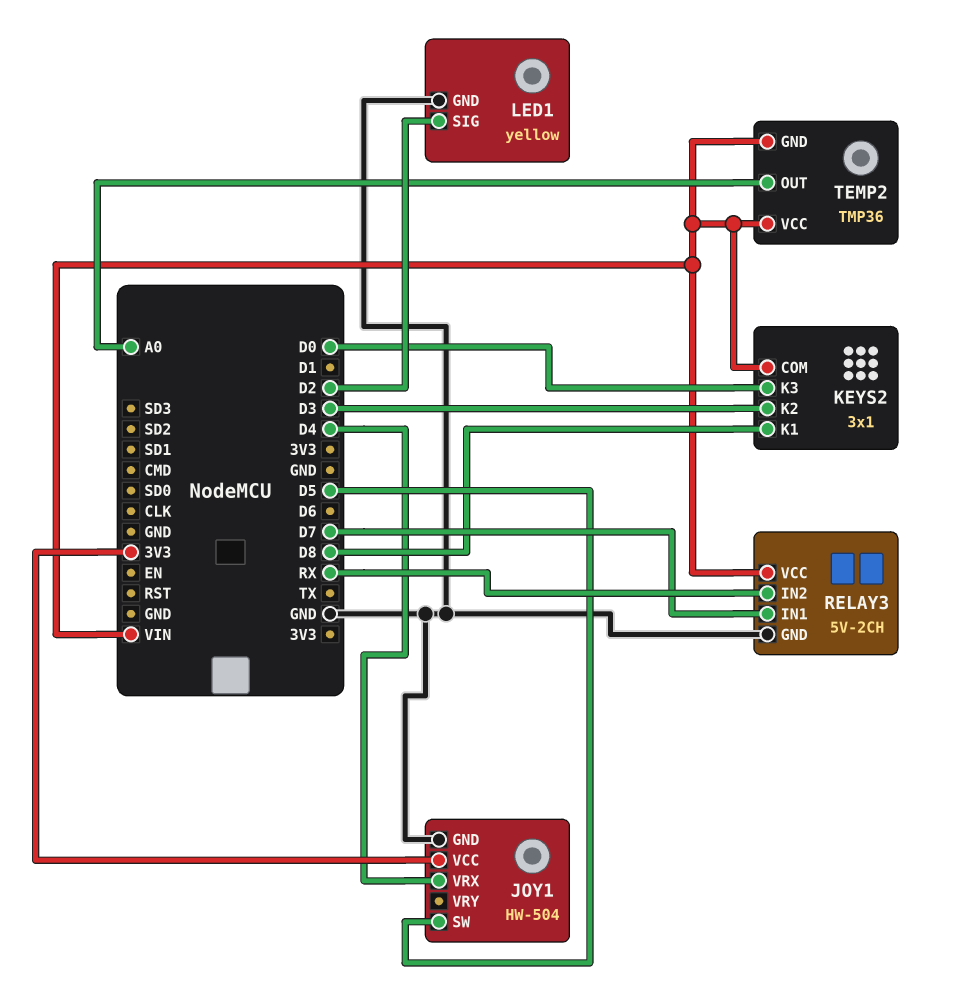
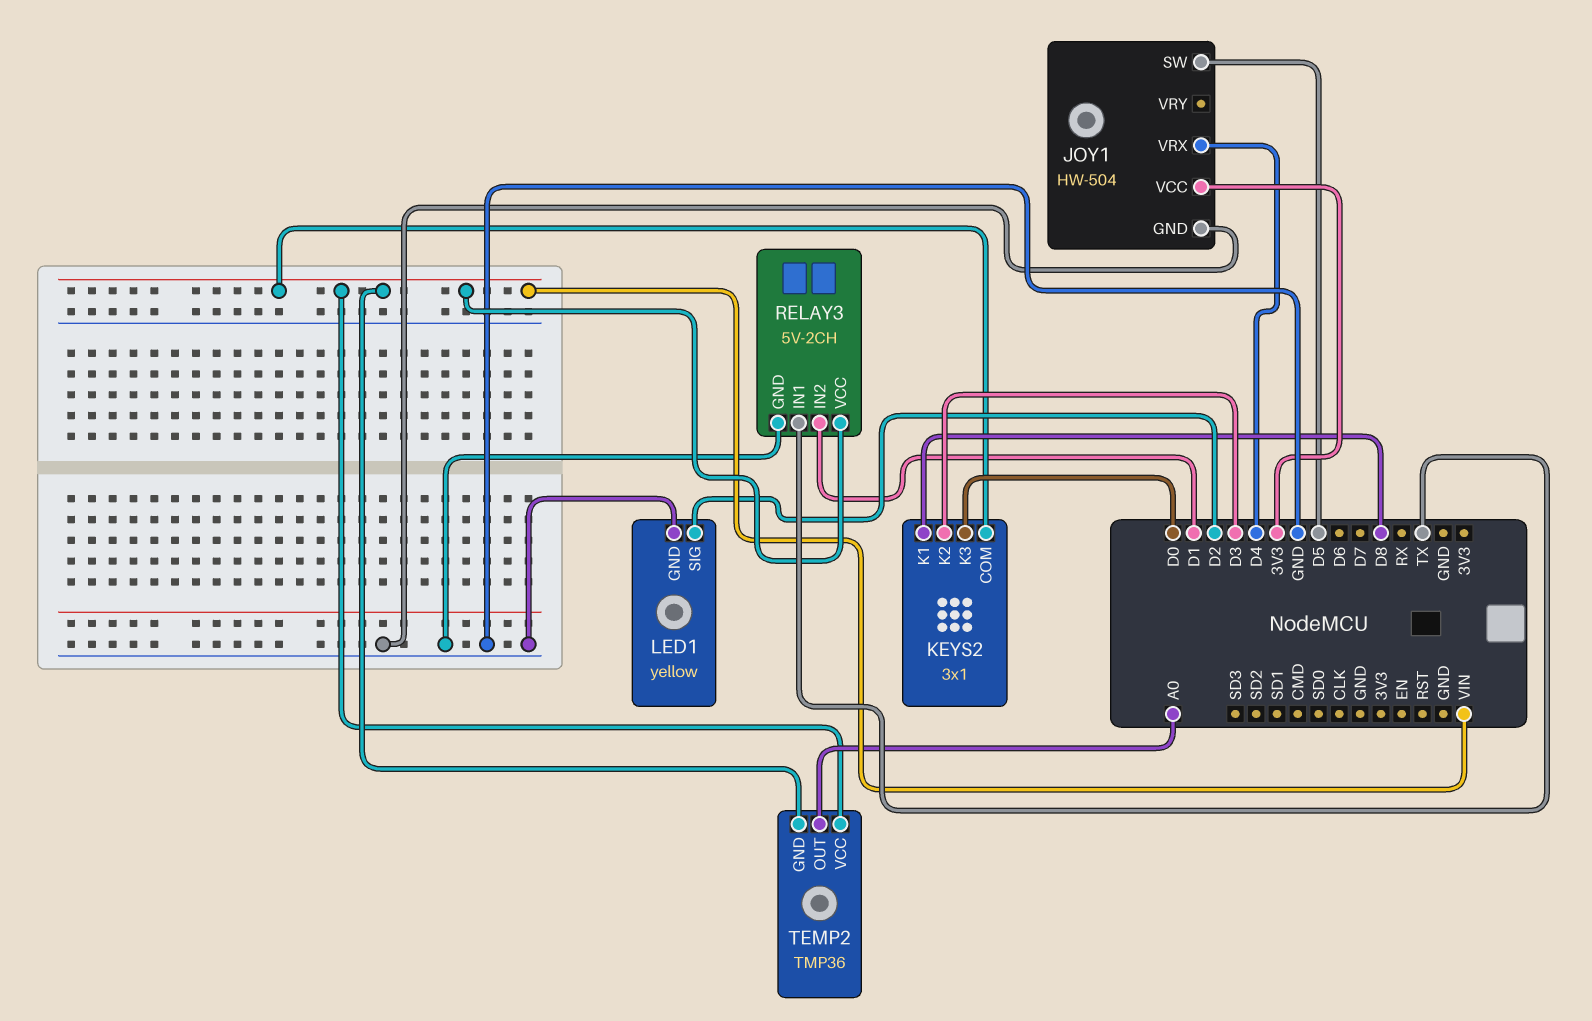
RELAY3 pin IN1: D7 -> TX
RELAY3 pin IN2: RX -> D1

